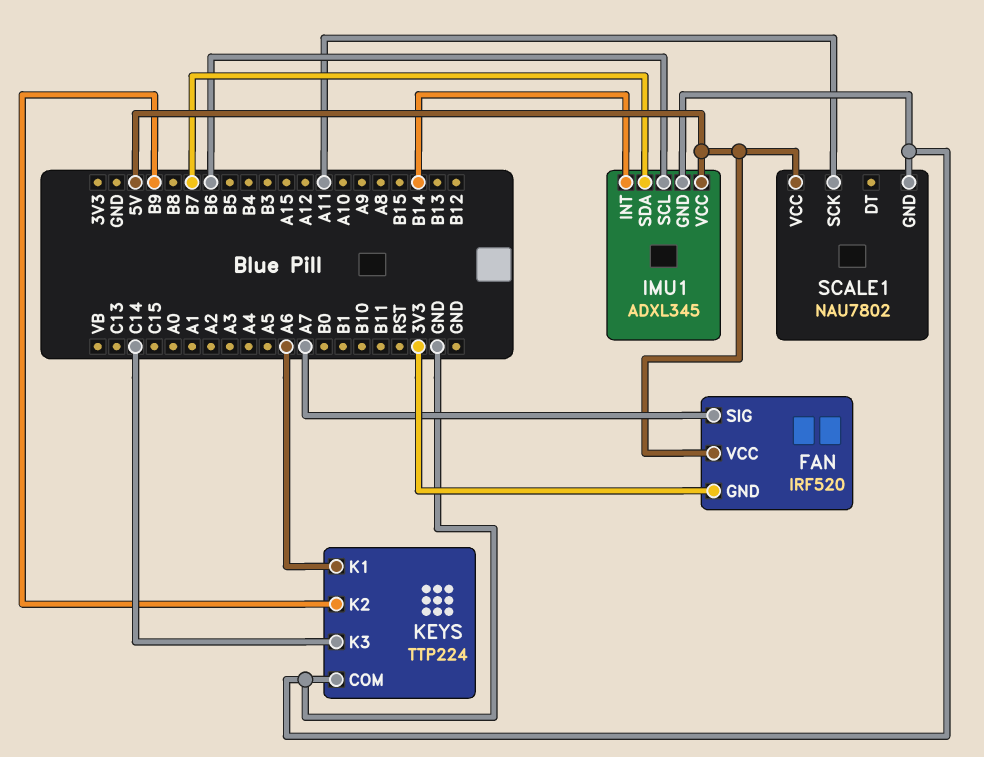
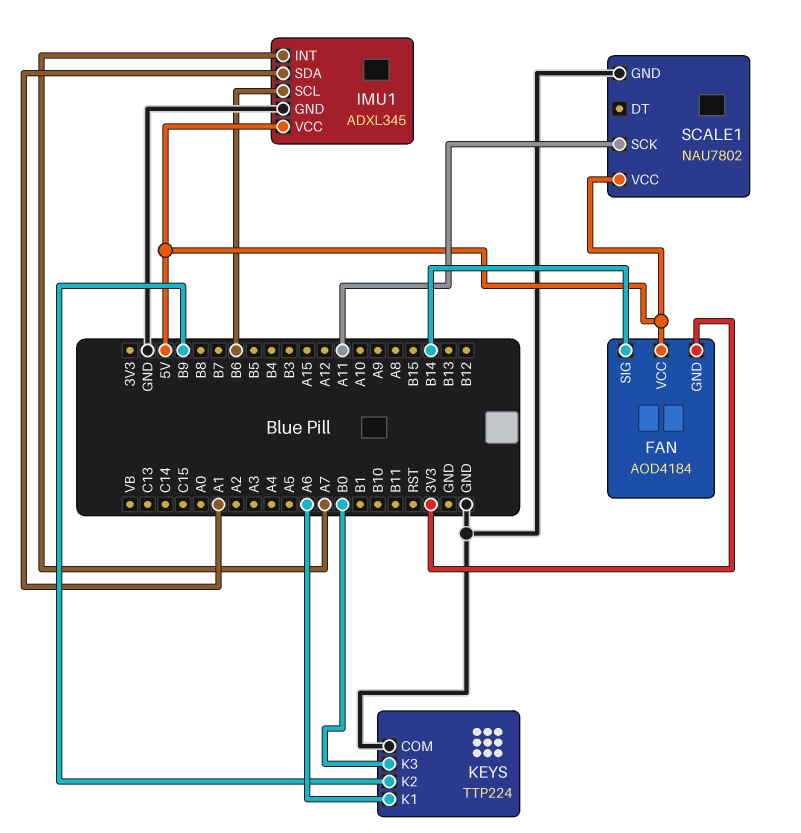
FAN: IRF520 -> AOD4184
FAN pin SIG: A7 -> B14
IMU1 pin INT: B14 -> A7
IMU1 pin SDA: B7 -> A1
KEYS pin K3: C14 -> B0

